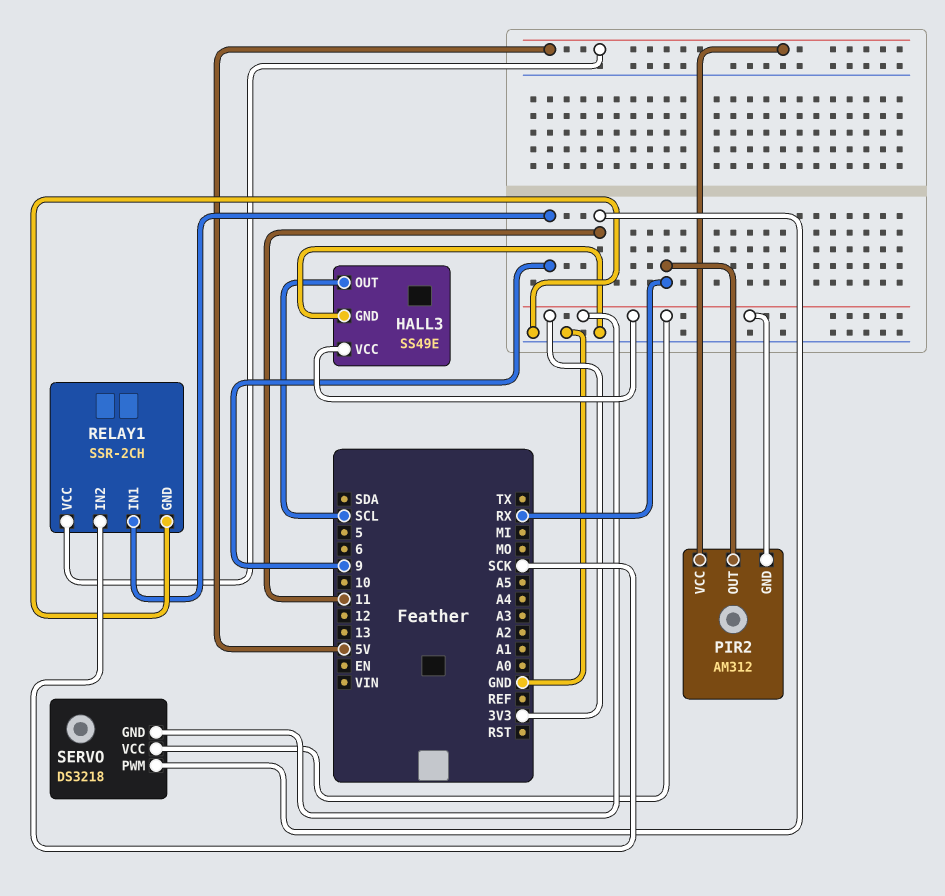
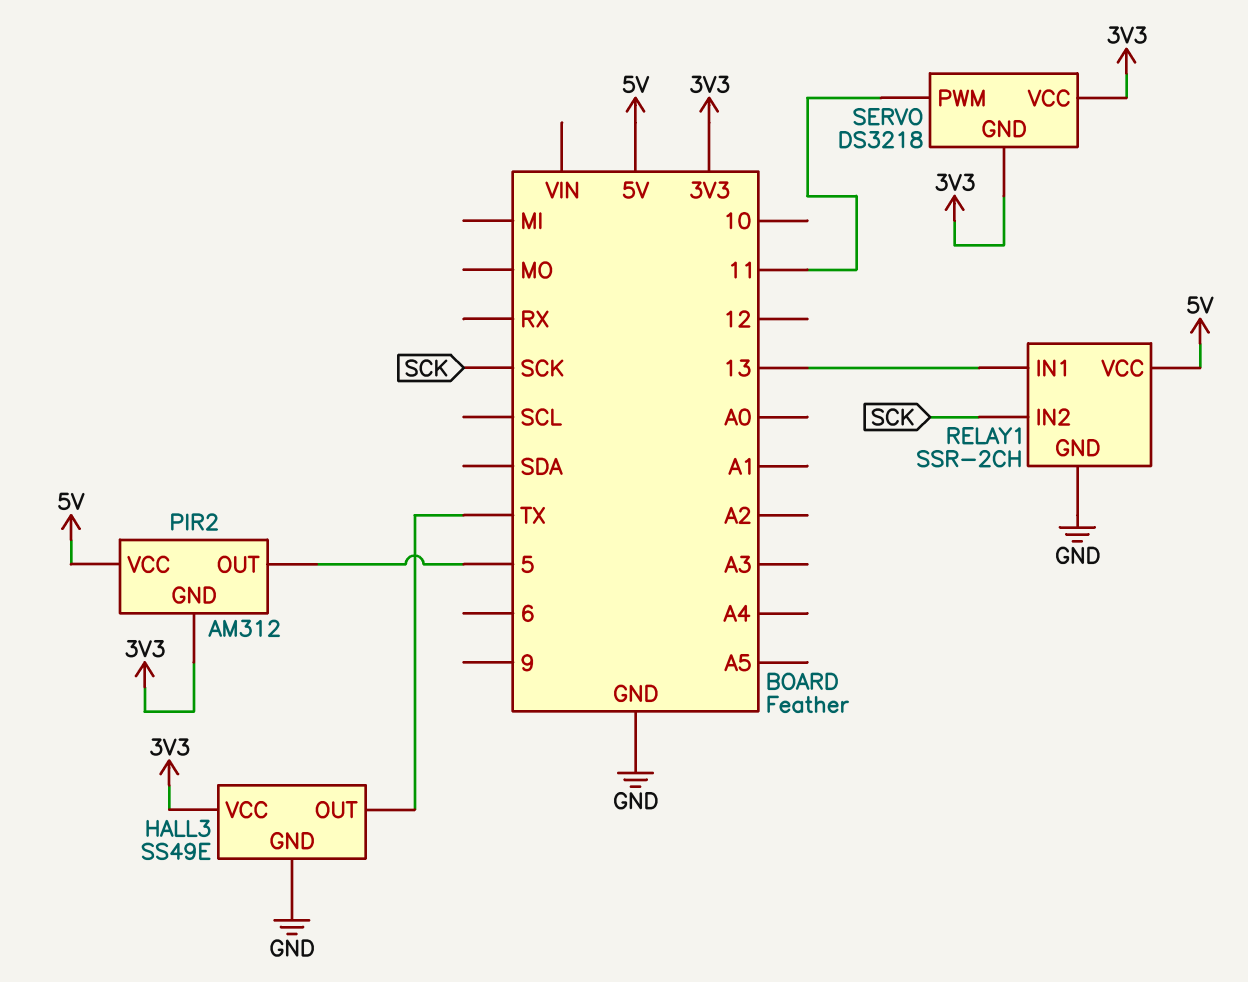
HALL3 pin OUT: SCL -> TX
PIR2 pin OUT: RX -> 5
RELAY1 pin IN1: 9 -> 13

